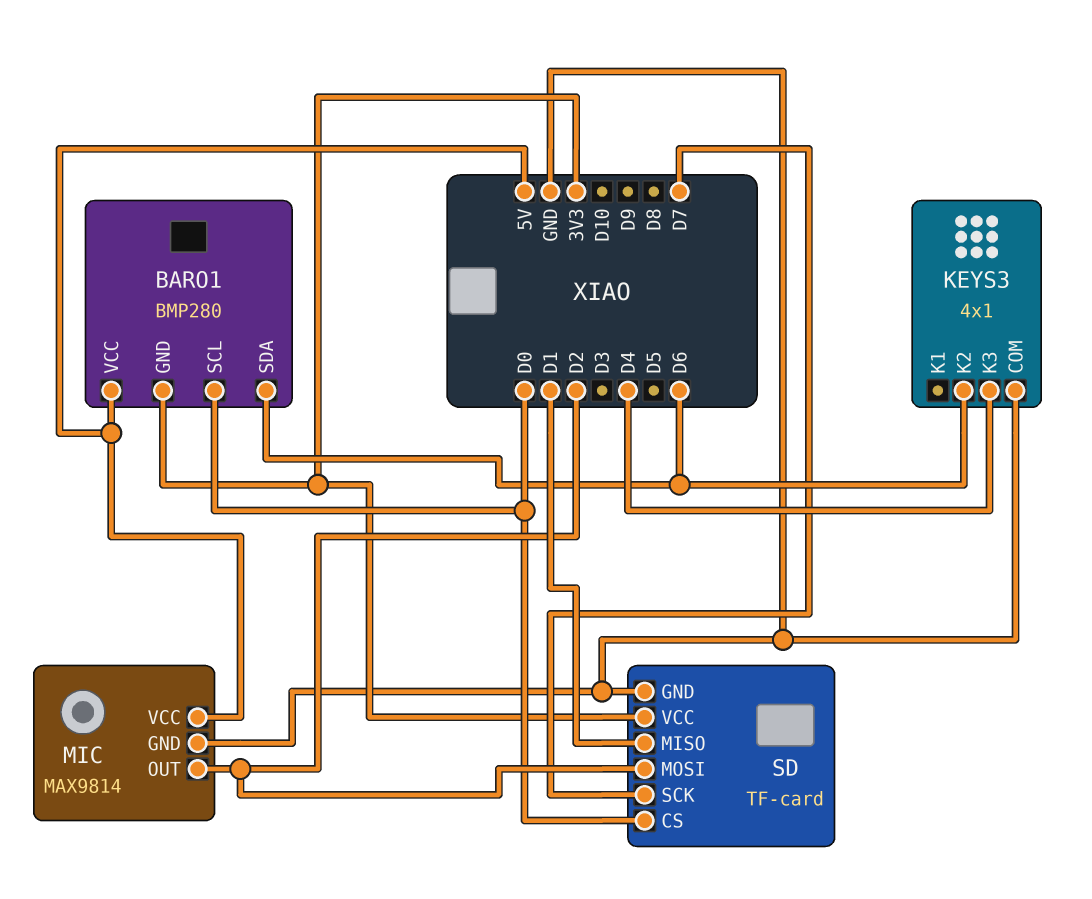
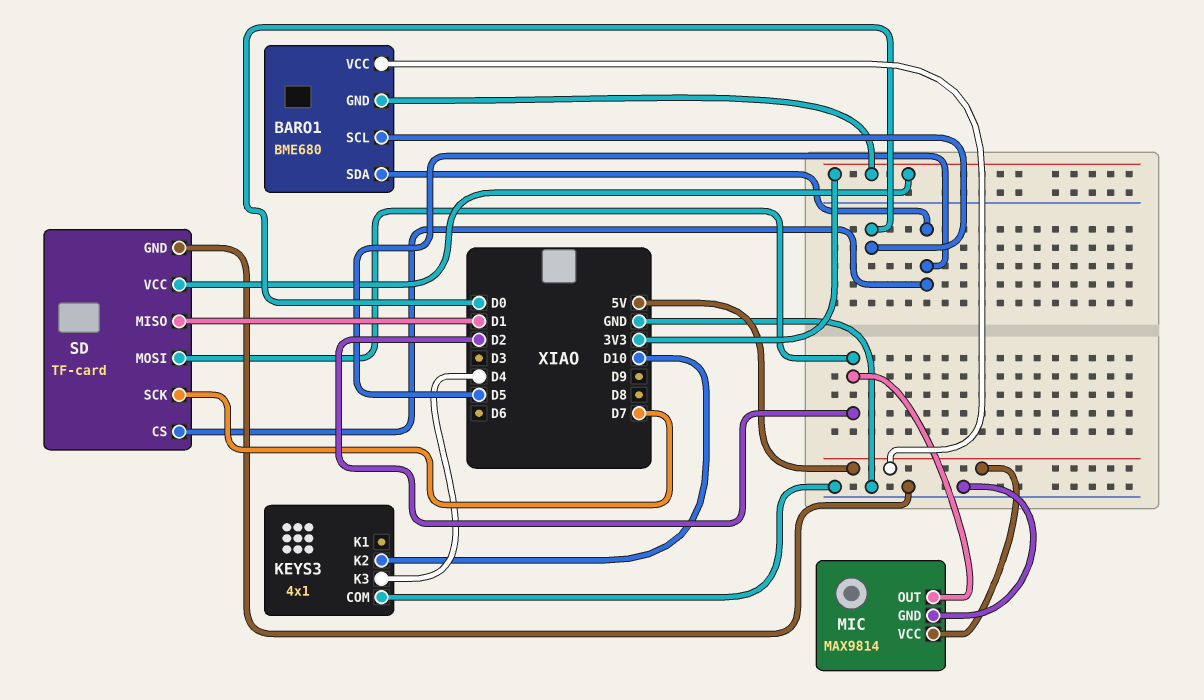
BARO1: BMP280 -> BME680
BARO1 pin SDA: D6 -> D5
KEYS3 pin K2: D6 -> D10
SD pin CS: D0 -> D5

